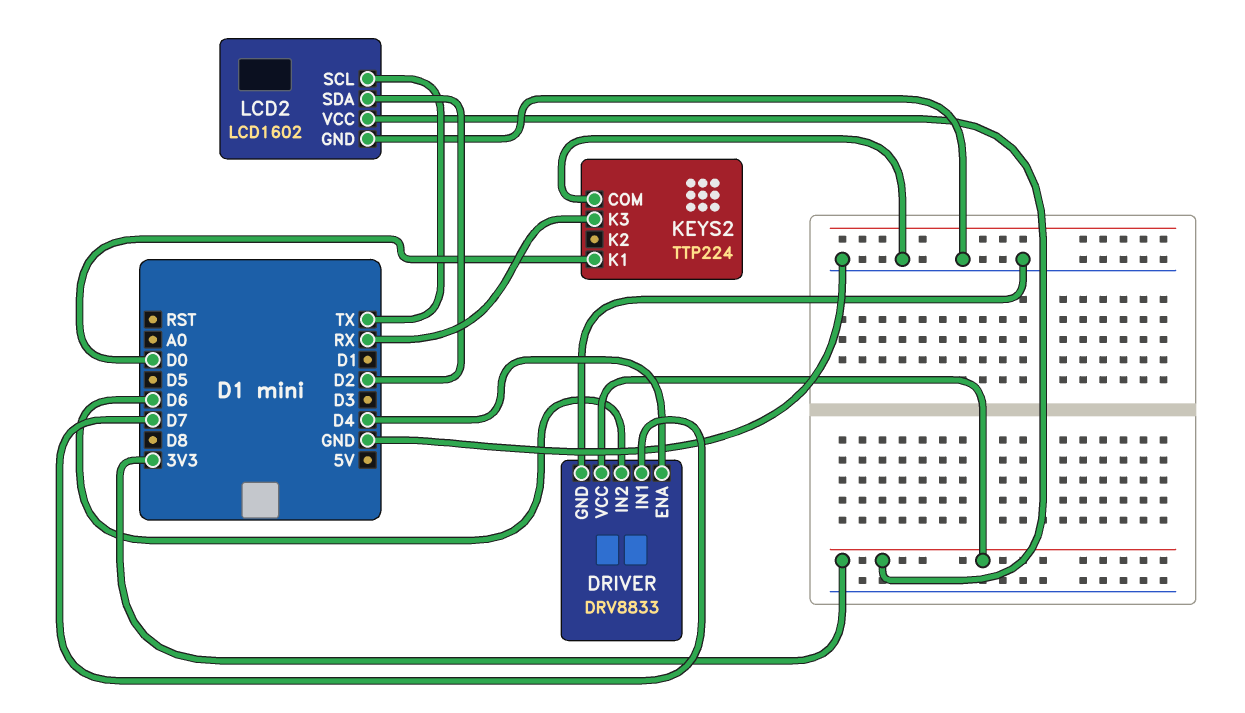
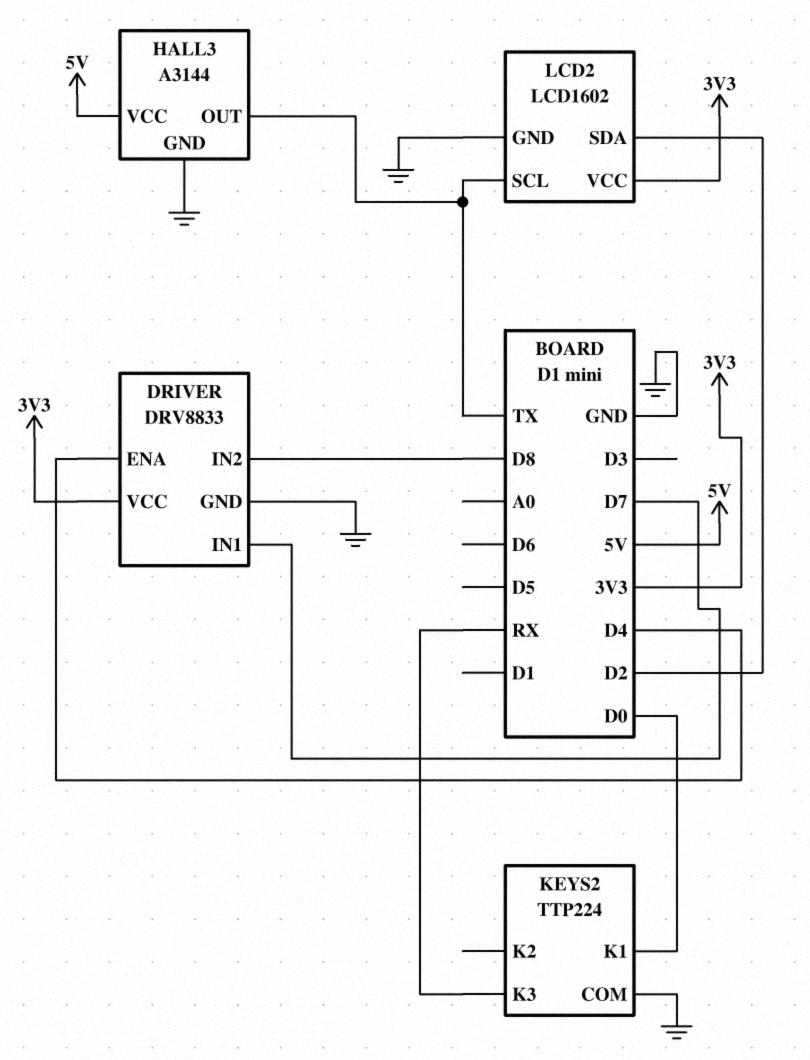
DRIVER pin IN2: D6 -> D8
HALL3: none -> A3144
HALL3 pin GND: none -> GND
HALL3 pin OUT: none -> TX
HALL3 pin VCC: none -> 5V

